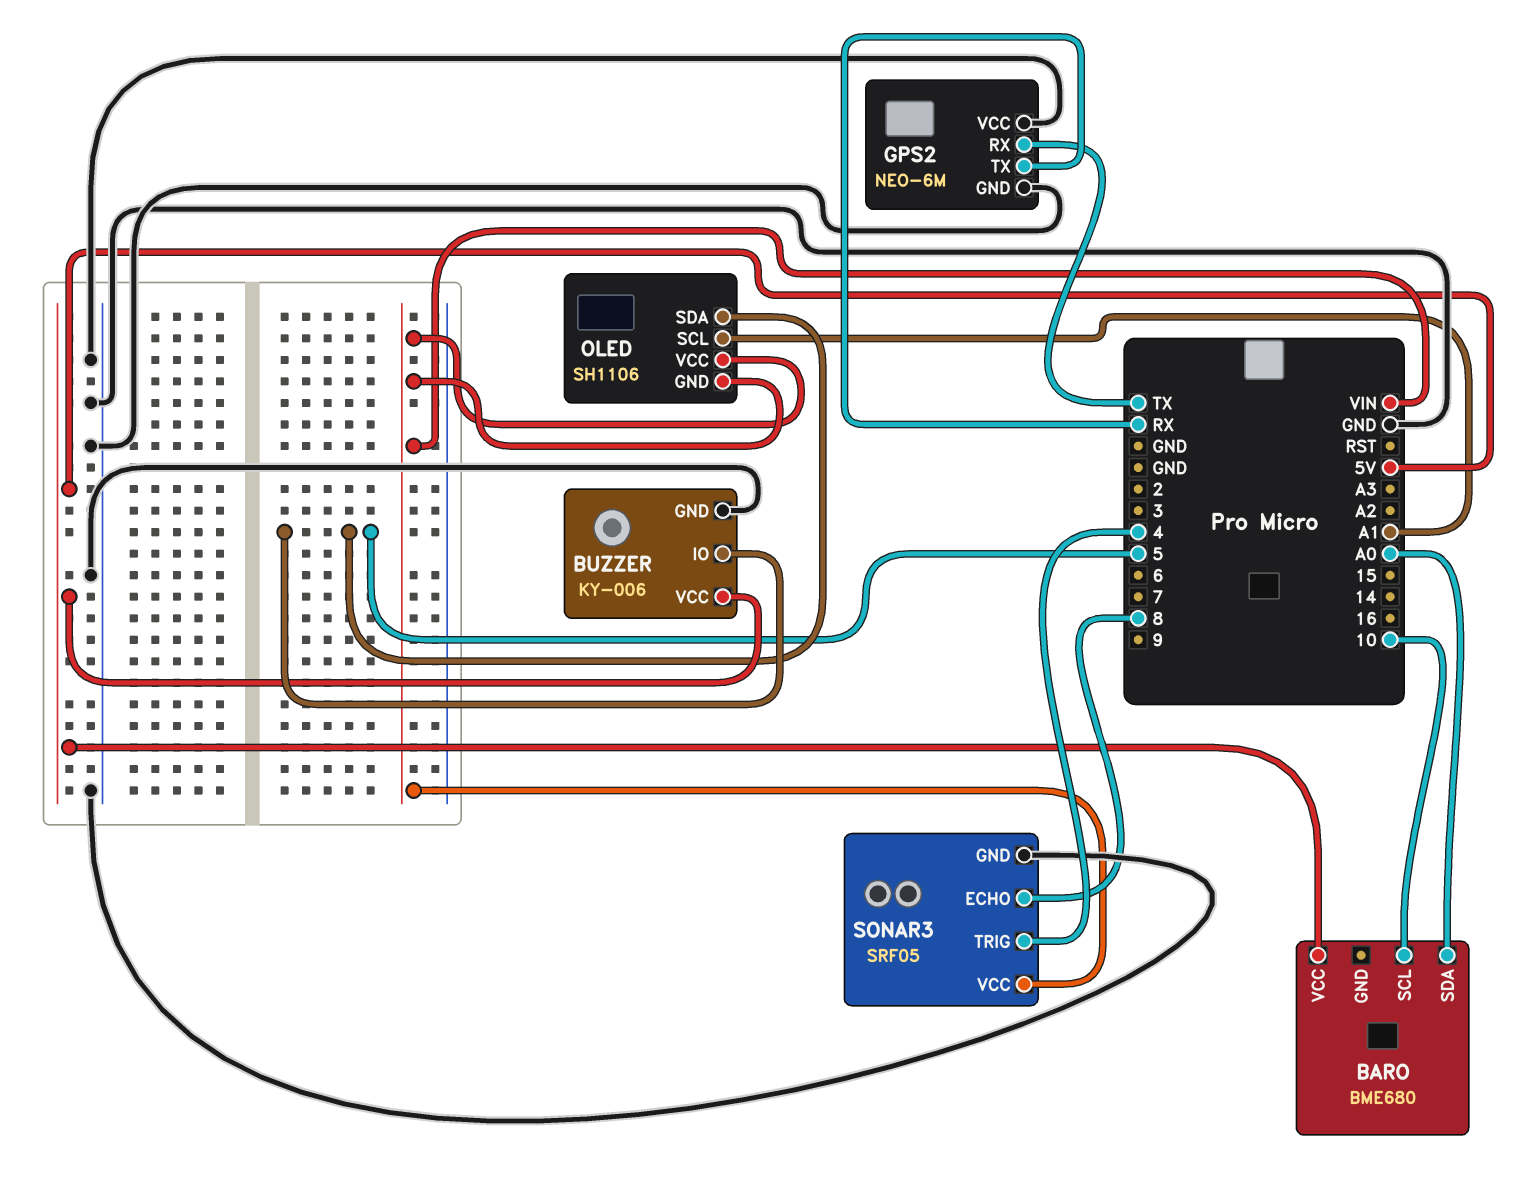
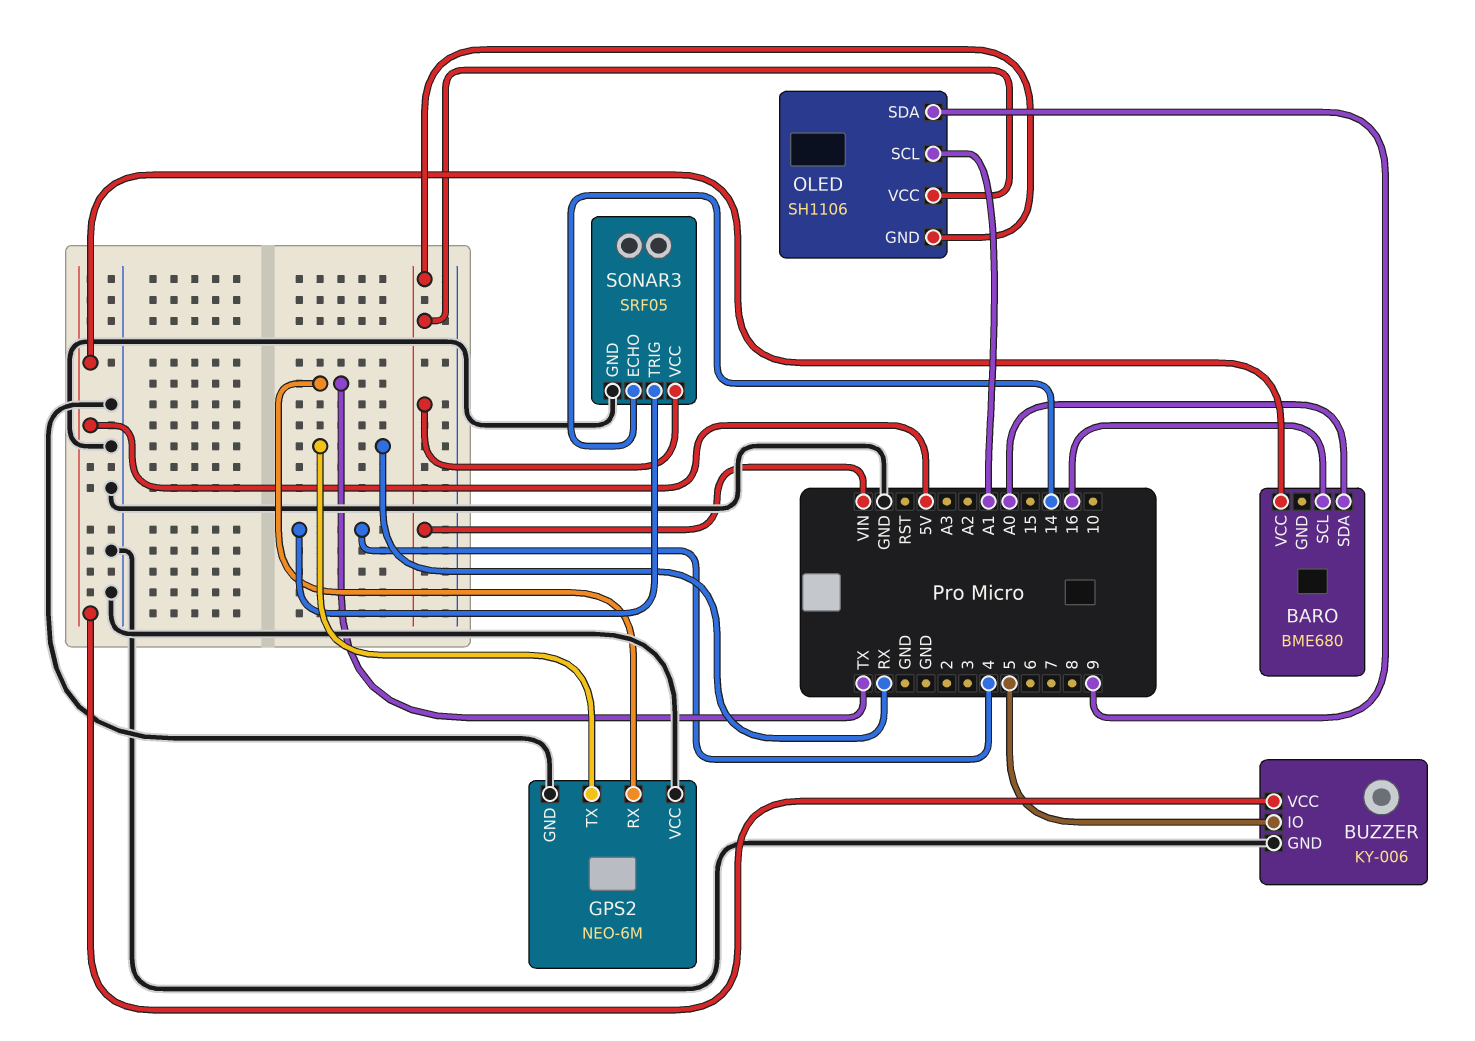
BARO pin SCL: 10 -> 16
OLED pin SDA: 5 -> 9
SONAR3 pin ECHO: 8 -> 14

